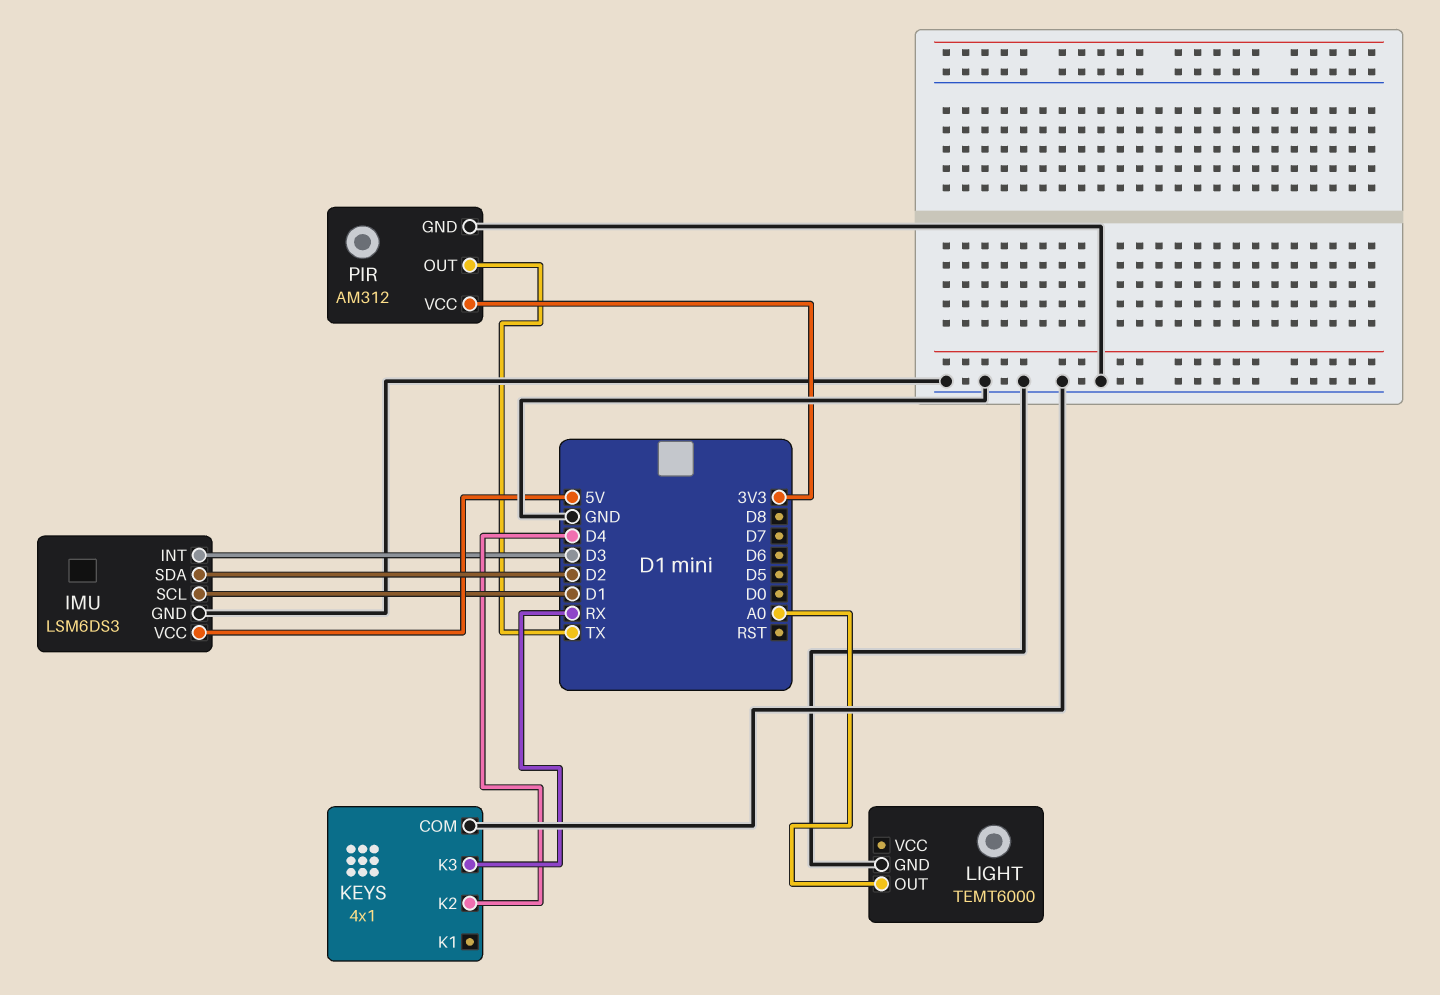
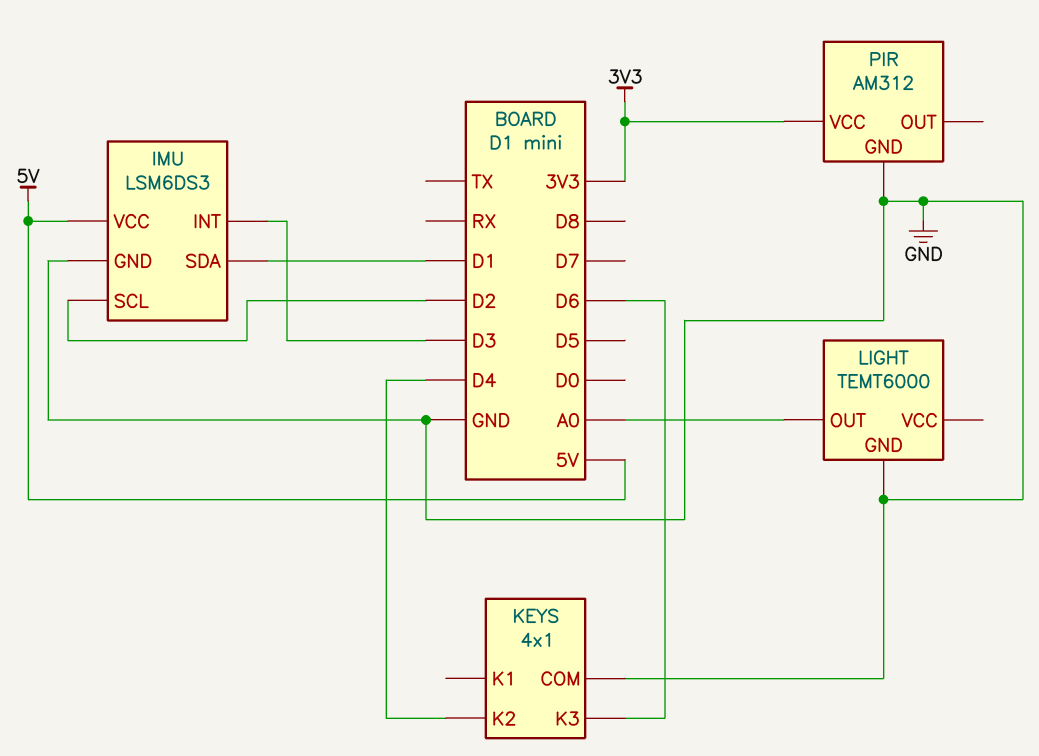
IMU pin SCL: D1 -> D2
IMU pin SDA: D2 -> D1
KEYS pin K3: RX -> D6
PIR pin OUT: TX -> none

